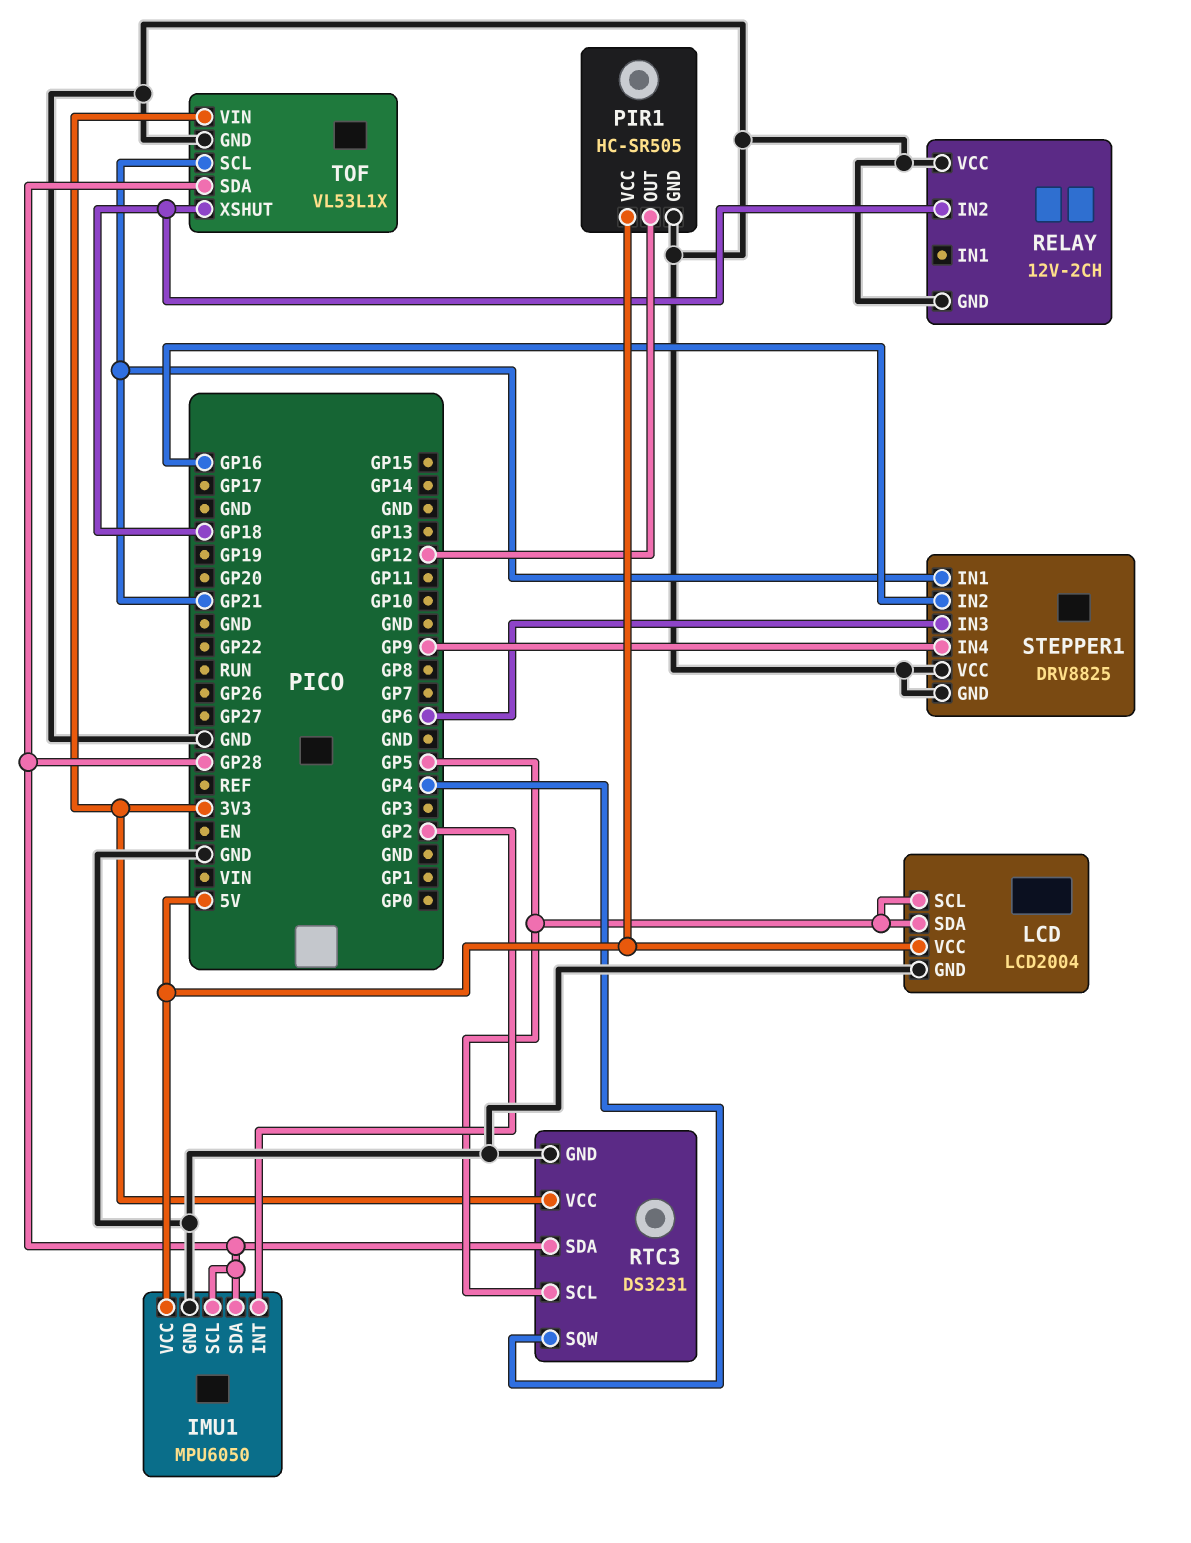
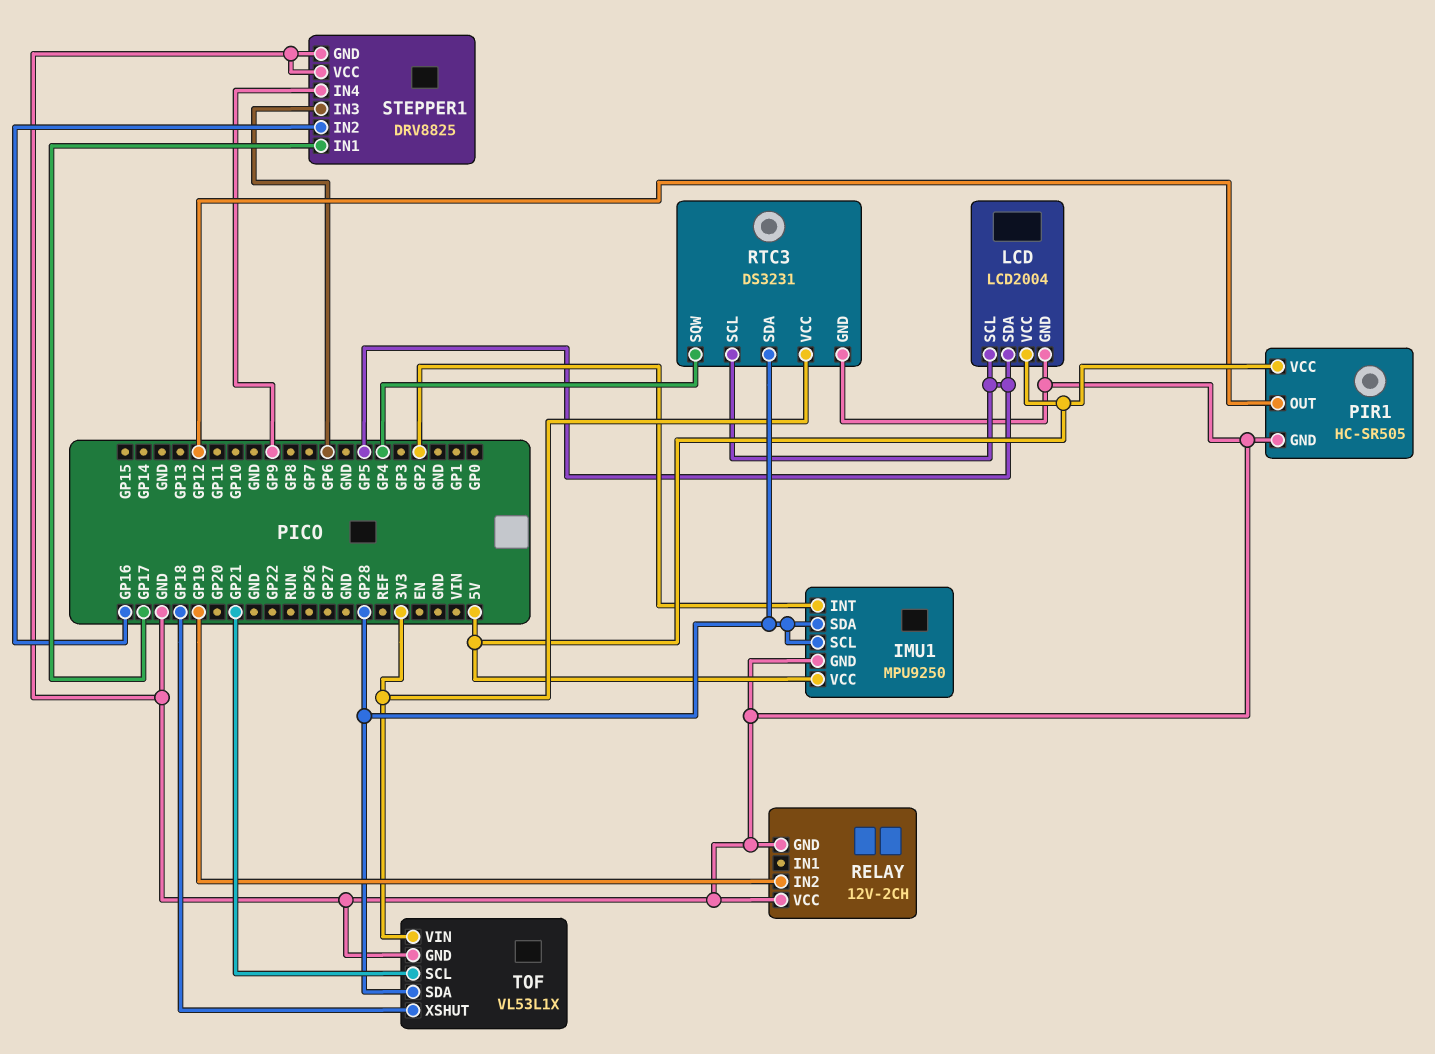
IMU1: MPU6050 -> MPU9250
RELAY pin IN2: GP18 -> GP19
STEPPER1 pin IN1: GP21 -> GP17

